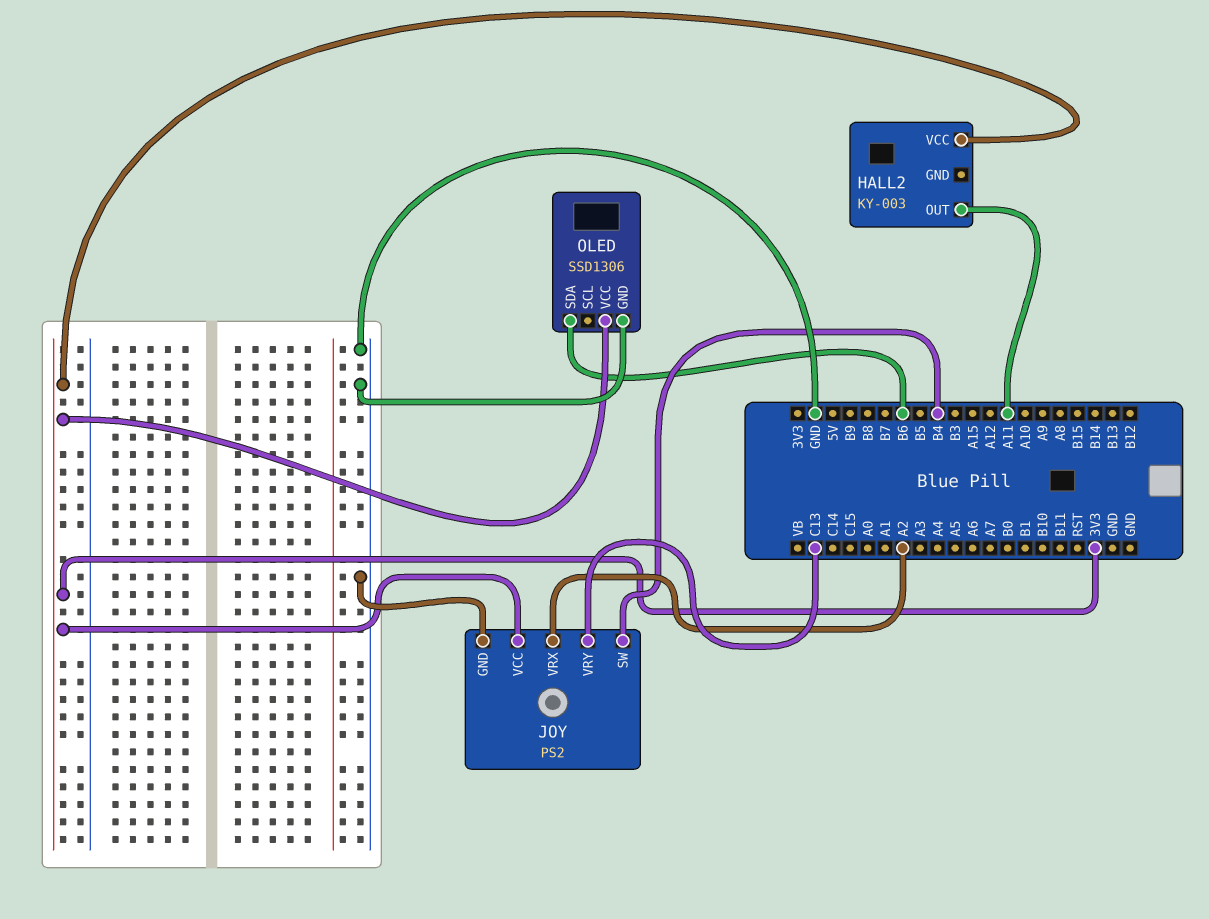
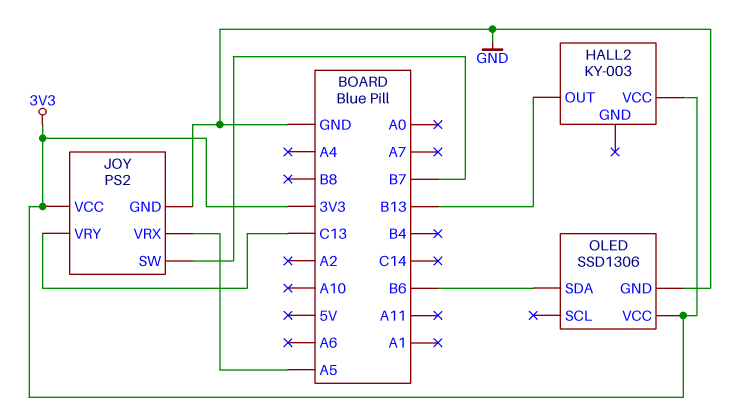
HALL2 pin OUT: A11 -> B13
JOY pin SW: B4 -> B7
JOY pin VRX: A2 -> A5

